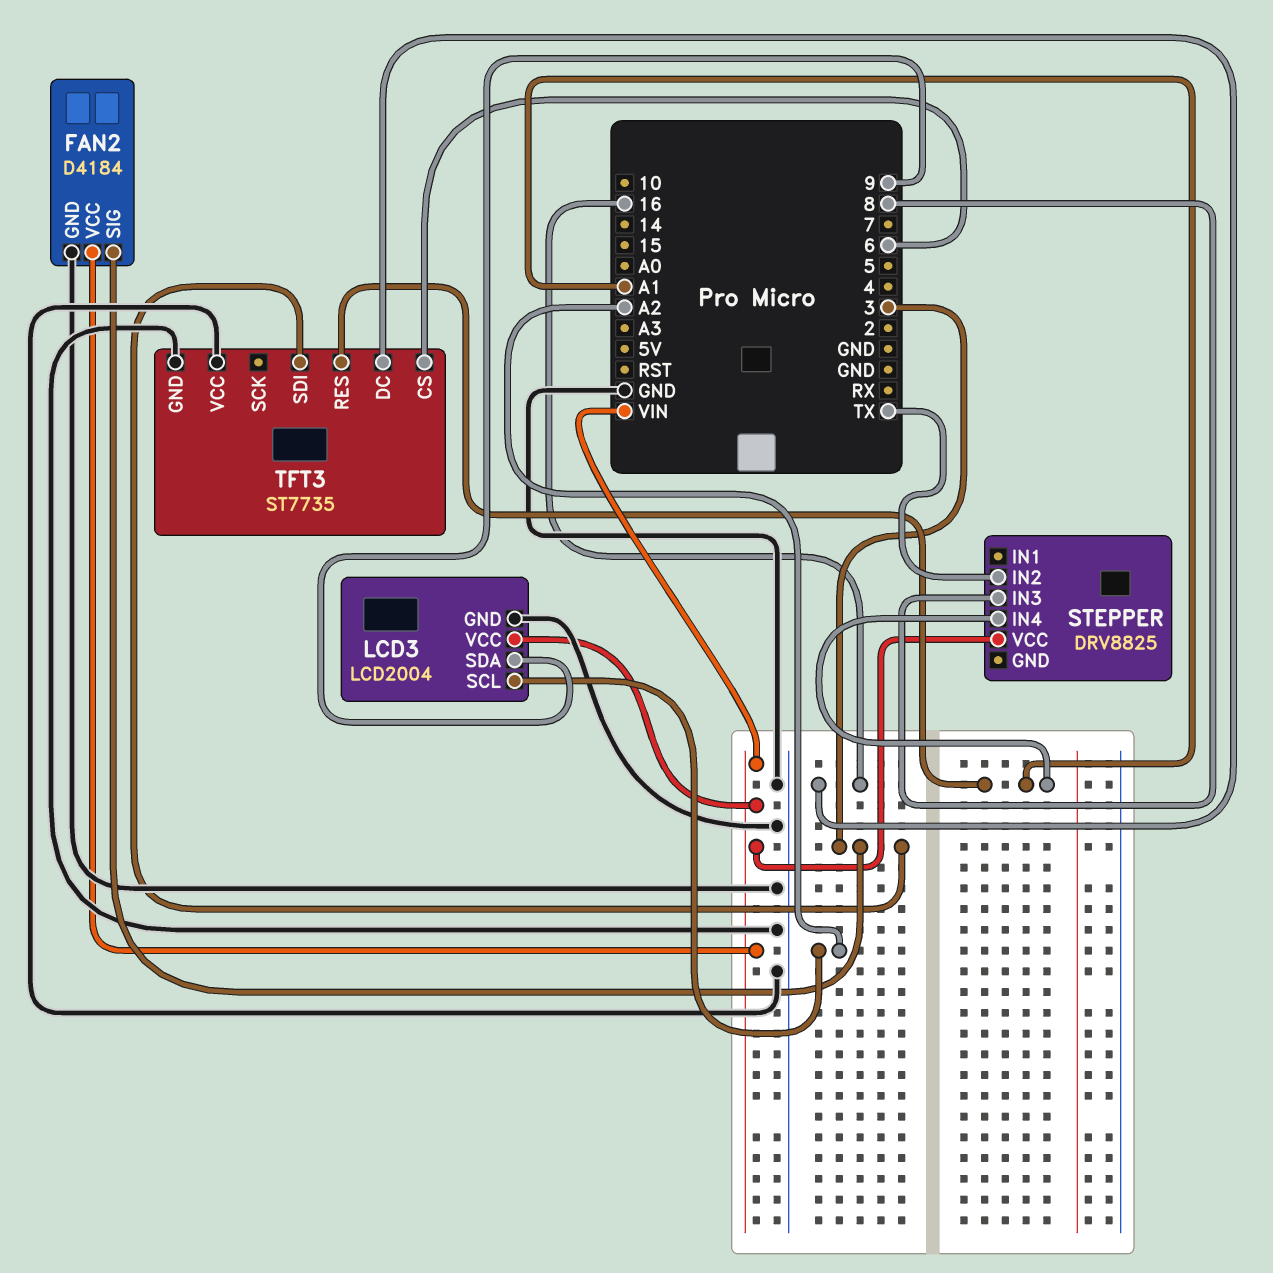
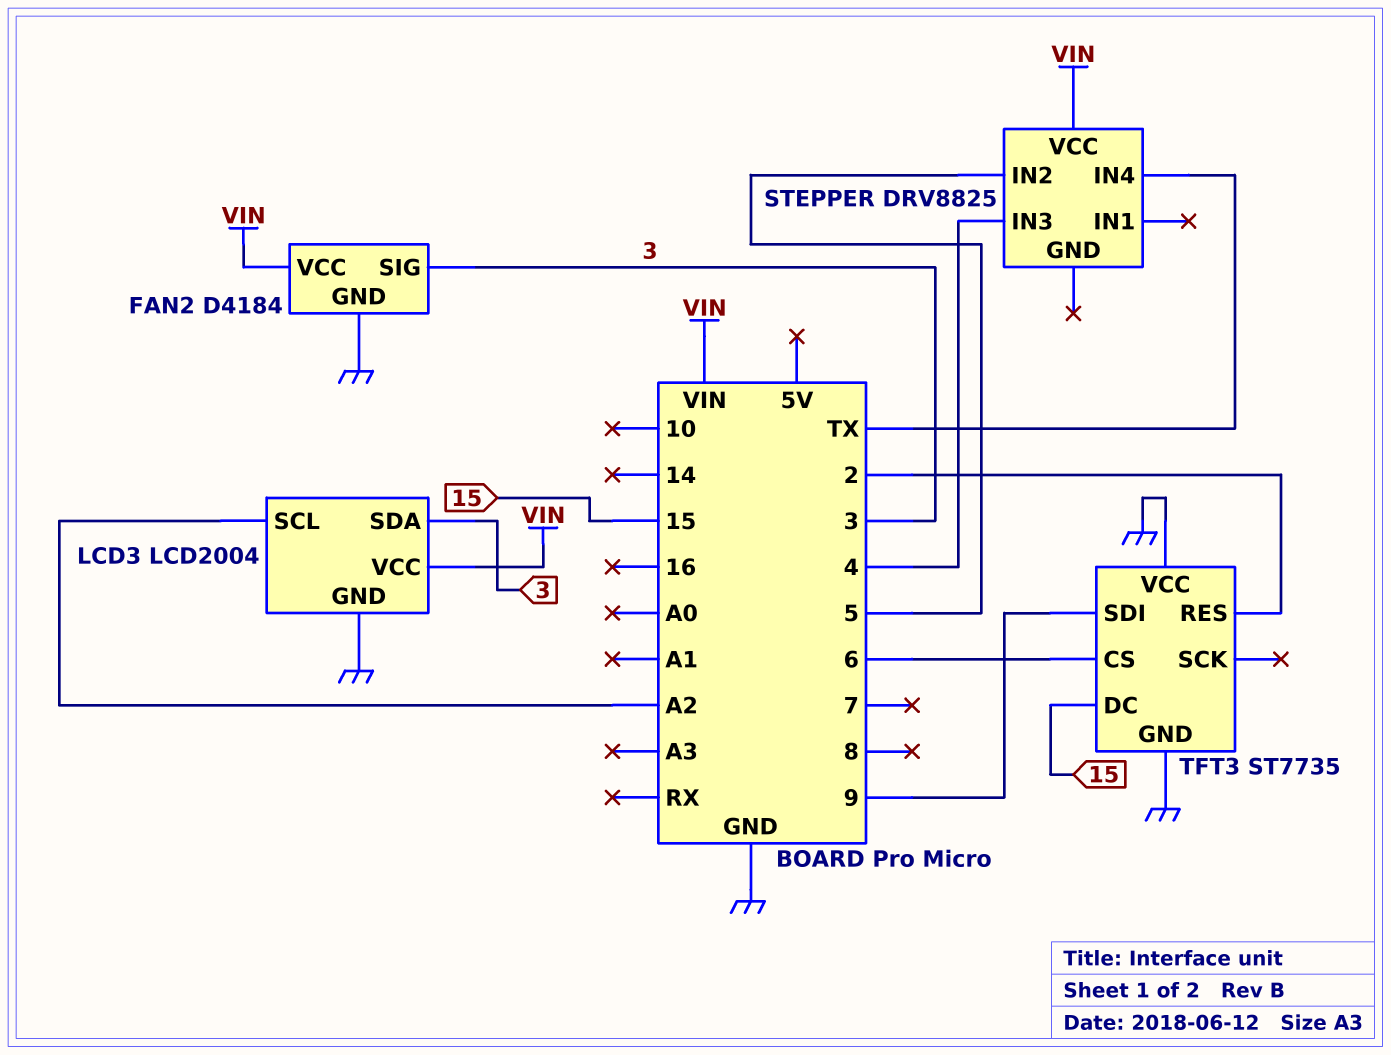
LCD3 pin SDA: 9 -> 3
STEPPER pin IN2: TX -> 5
STEPPER pin IN3: 8 -> 4
STEPPER pin IN4: A1 -> TX
TFT3 pin DC: 16 -> 15
TFT3 pin RES: A1 -> 2
TFT3 pin SDI: 3 -> 9

